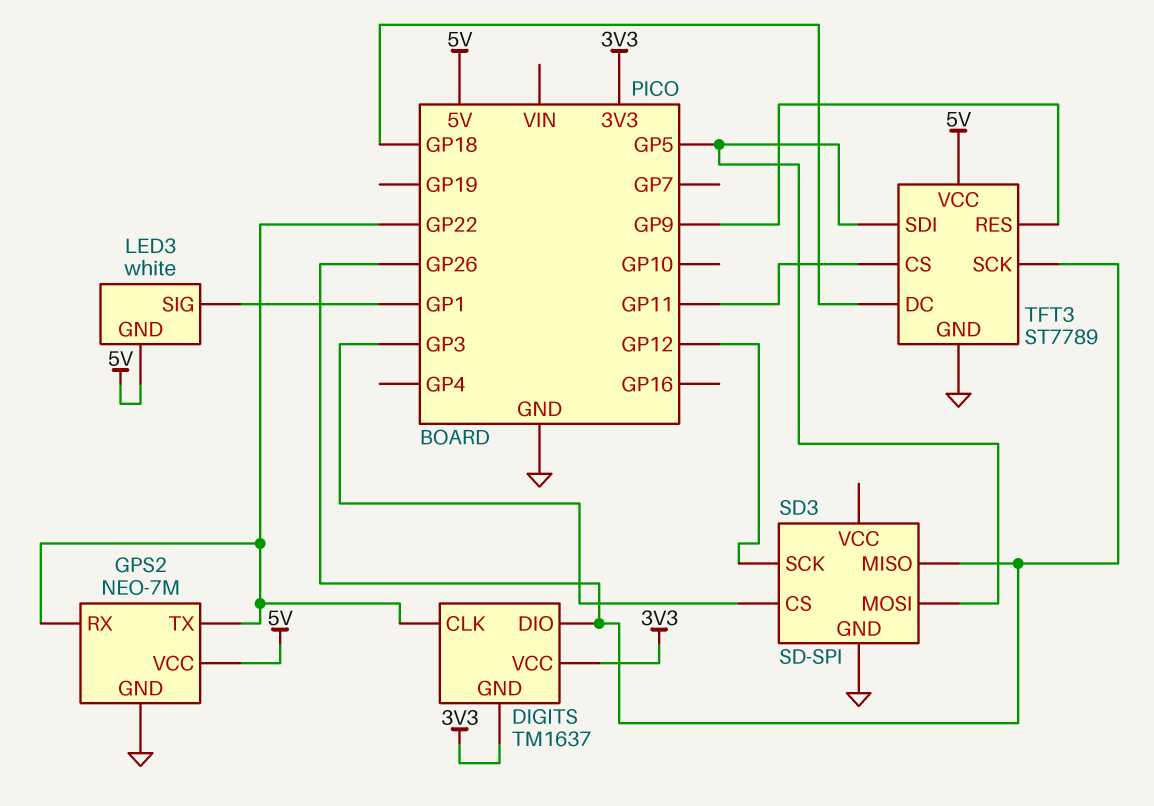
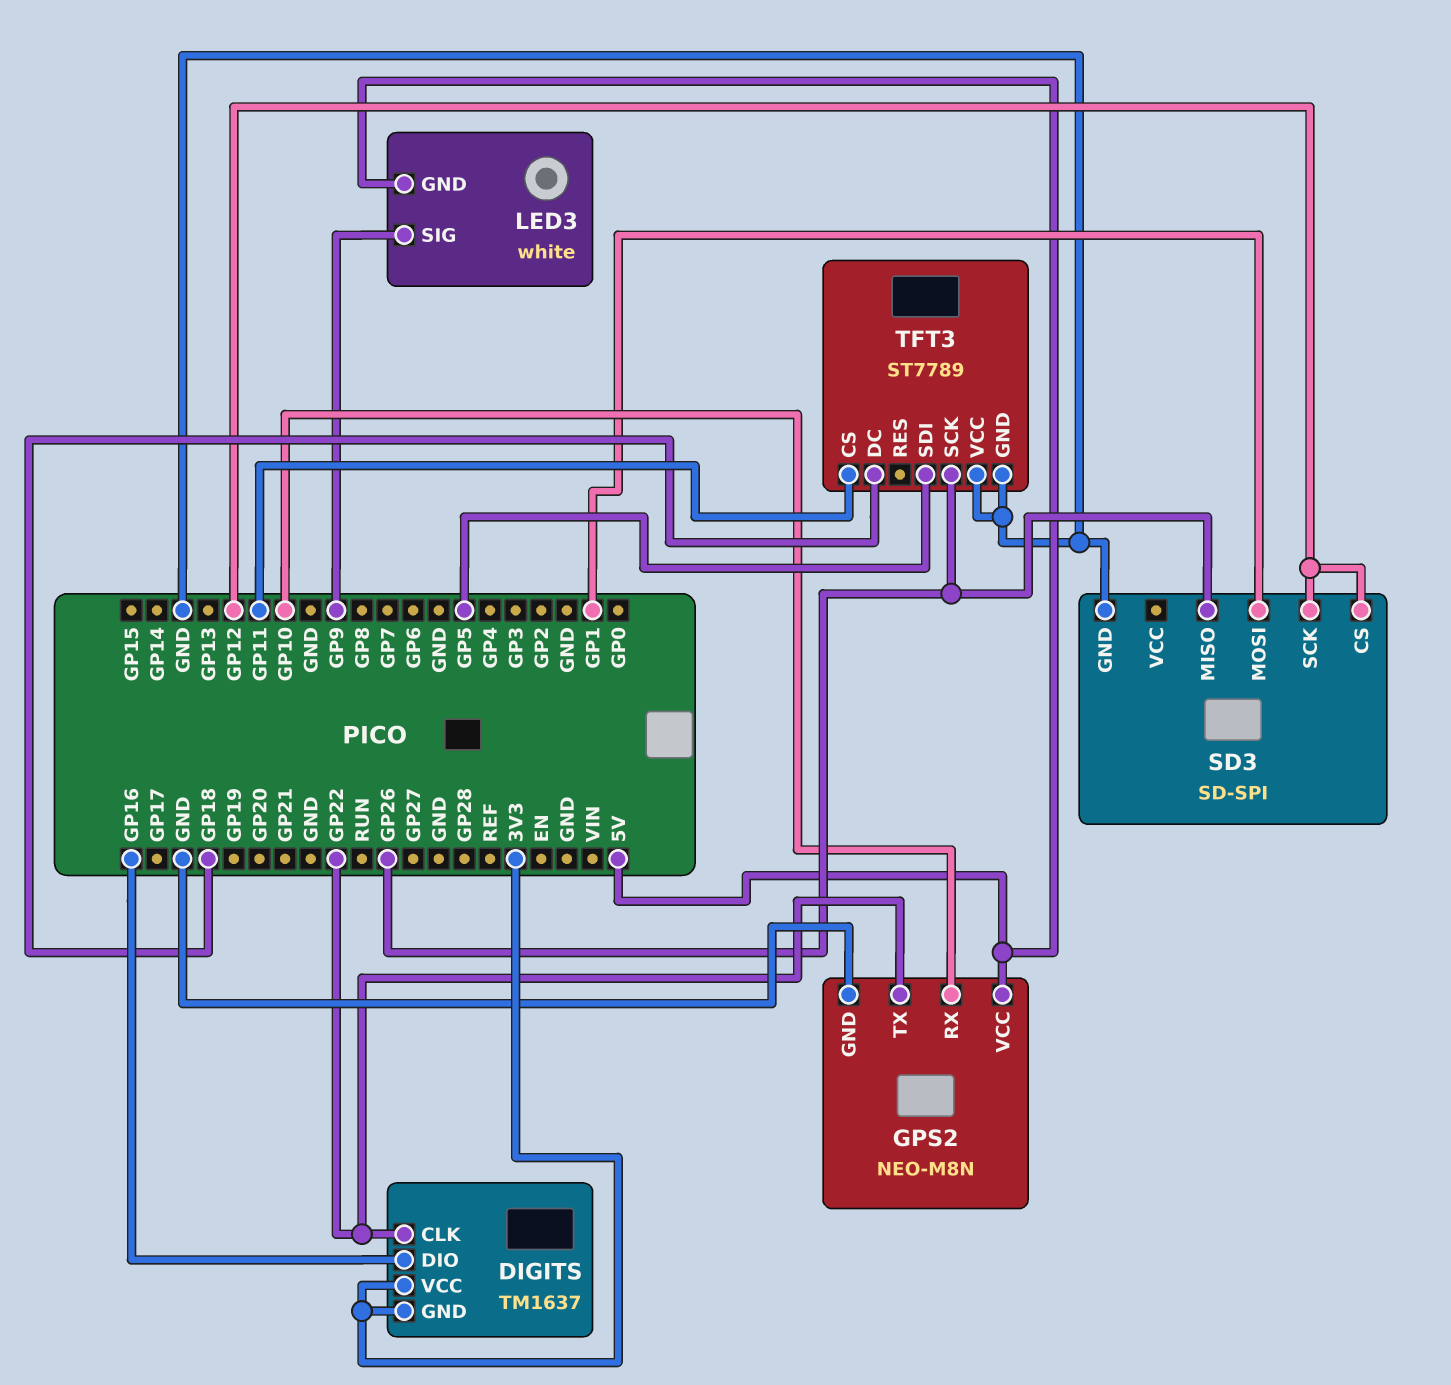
DIGITS pin DIO: GP26 -> GP16
GPS2: NEO-7M -> NEO-M8N
GPS2 pin RX: GP22 -> GP10
LED3 pin SIG: GP1 -> GP9
SD3 pin CS: GP3 -> GP12
SD3 pin MOSI: GP5 -> GP1
TFT3 pin RES: GP9 -> none
TFT3 pin VCC: 5V -> GND

